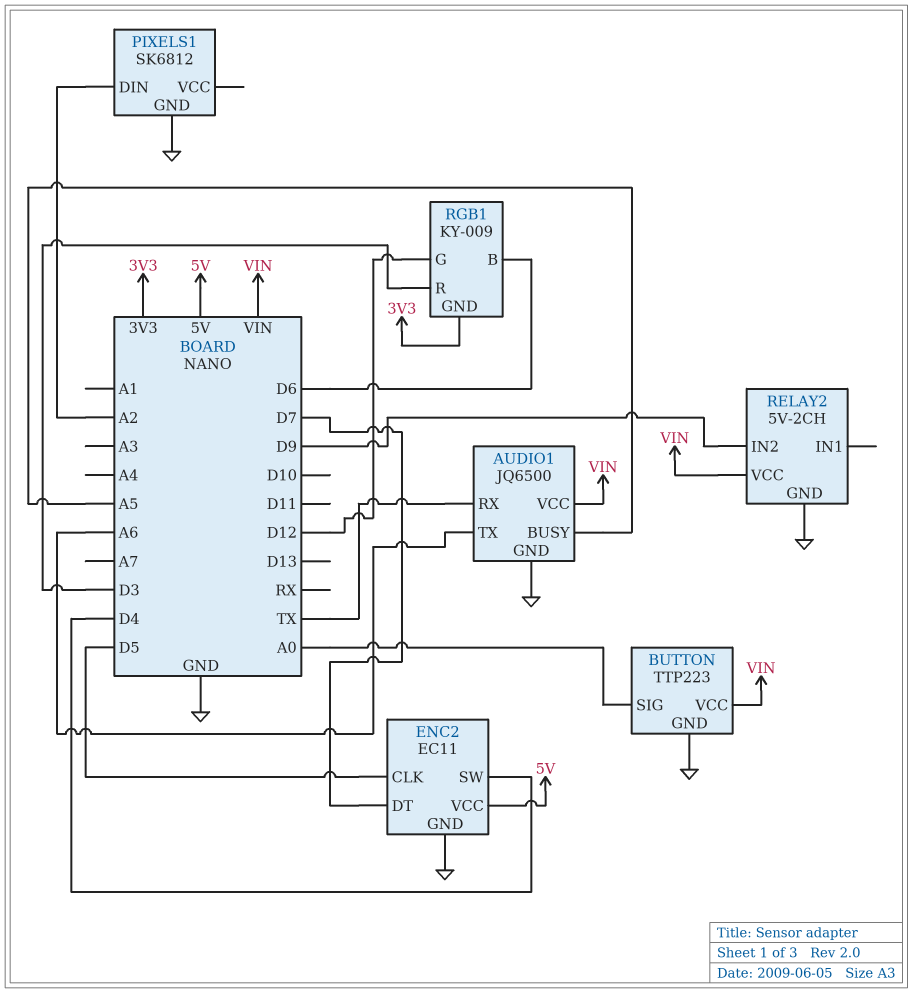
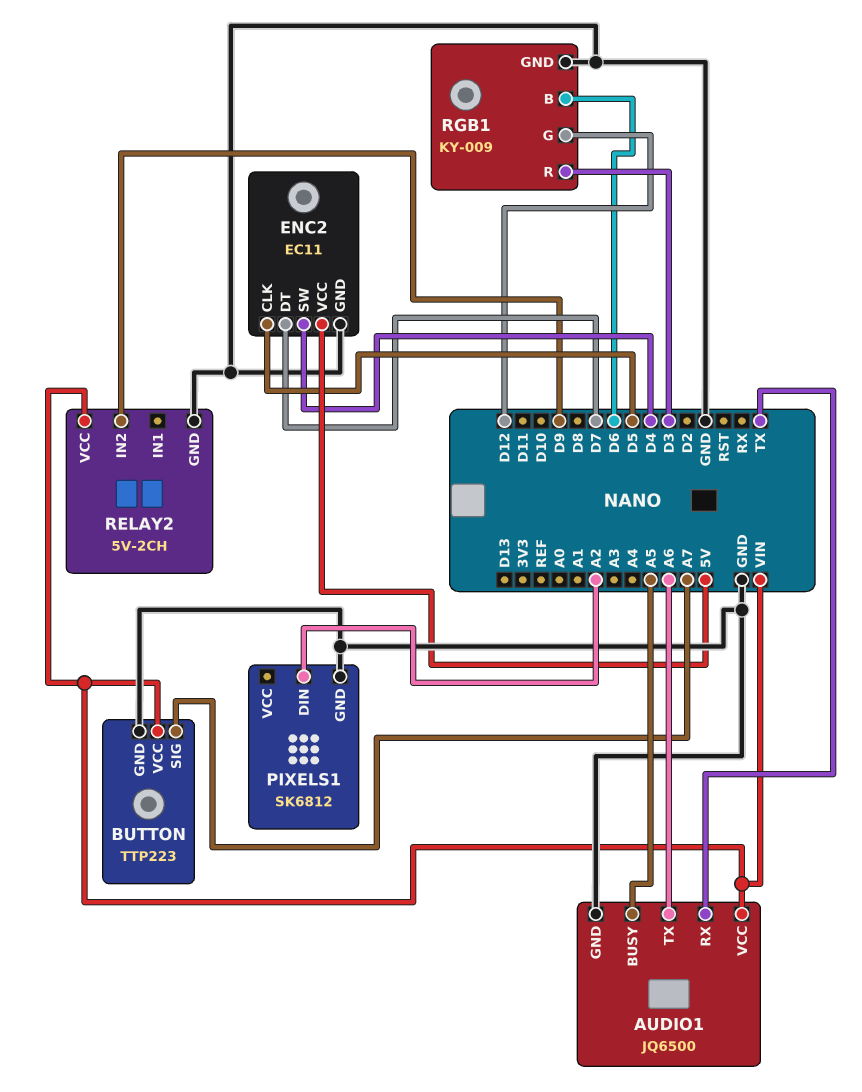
BUTTON pin SIG: A0 -> A7
RGB1 pin GND: 3V3 -> GND

